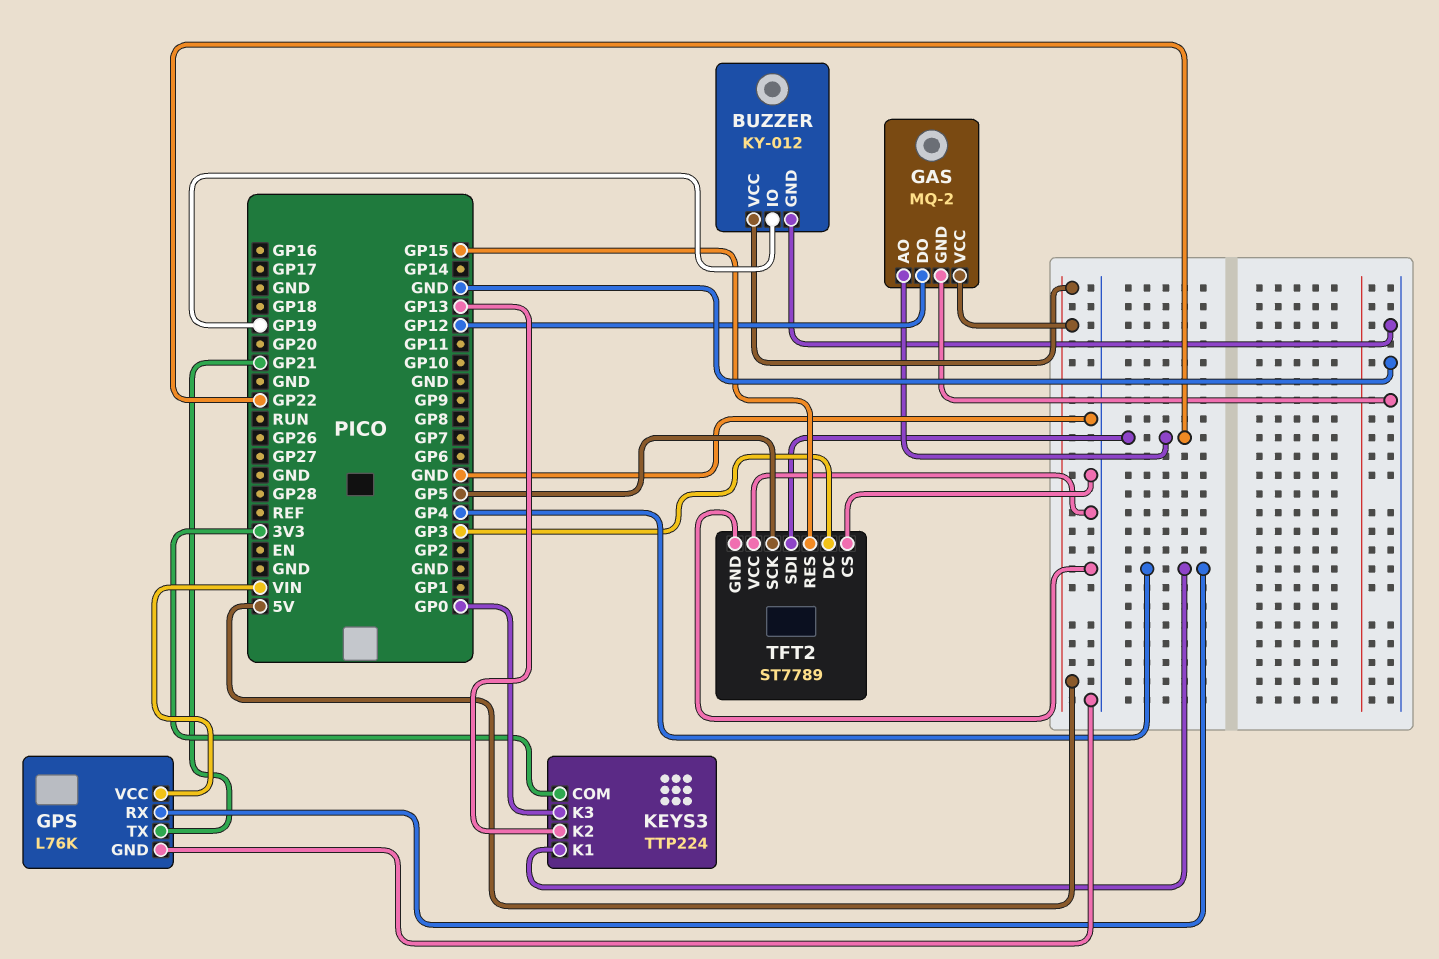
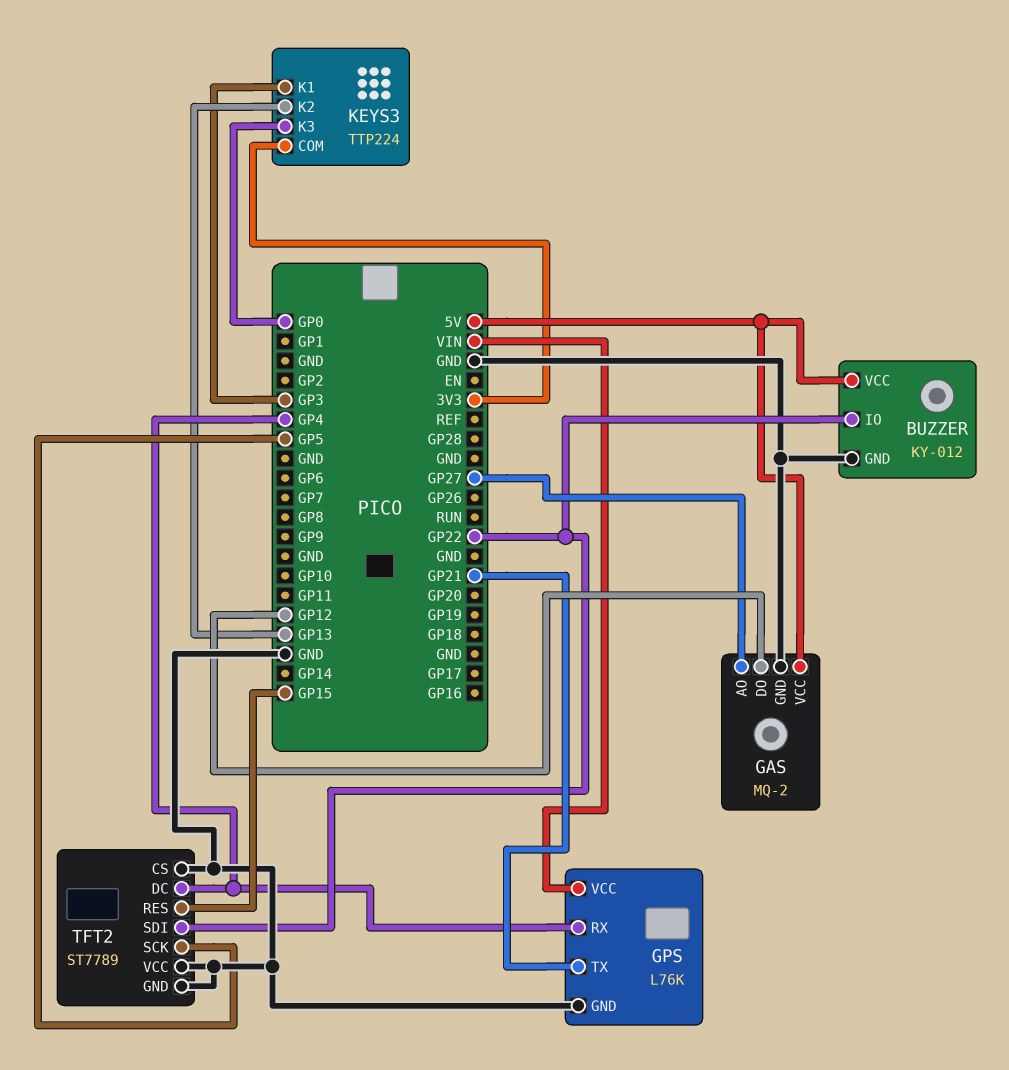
BUZZER pin IO: GP19 -> GP22
GAS pin AO: GP22 -> GP27
KEYS3 pin K1: GP4 -> GP3
TFT2 pin DC: GP3 -> GP4

